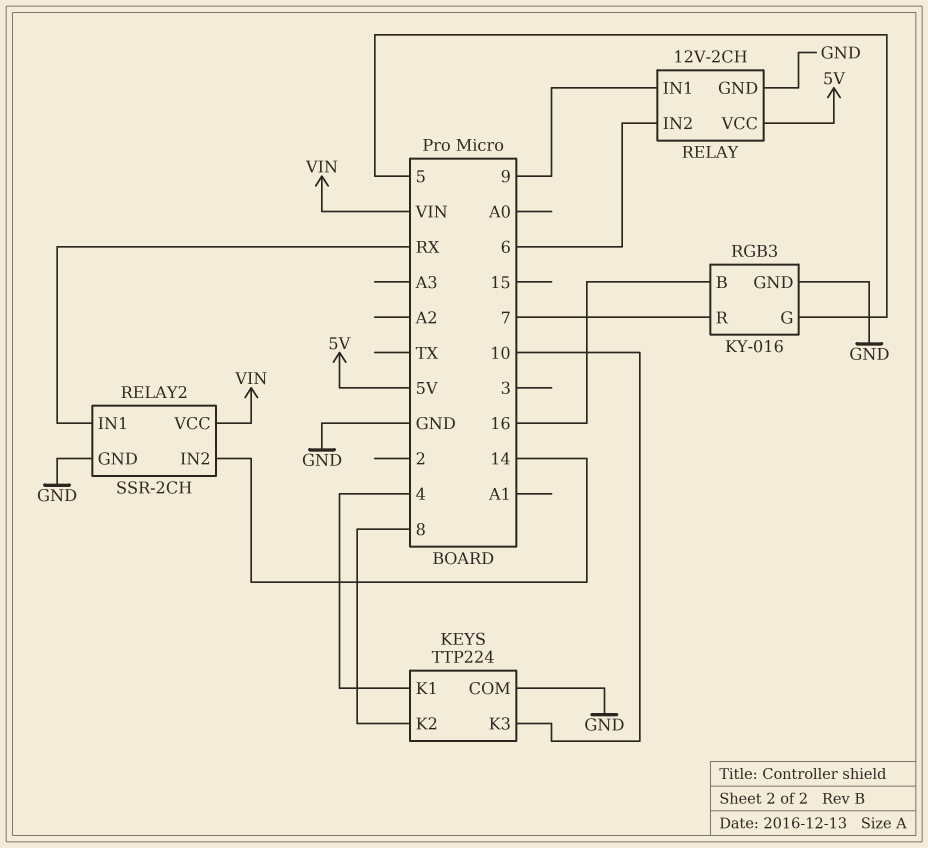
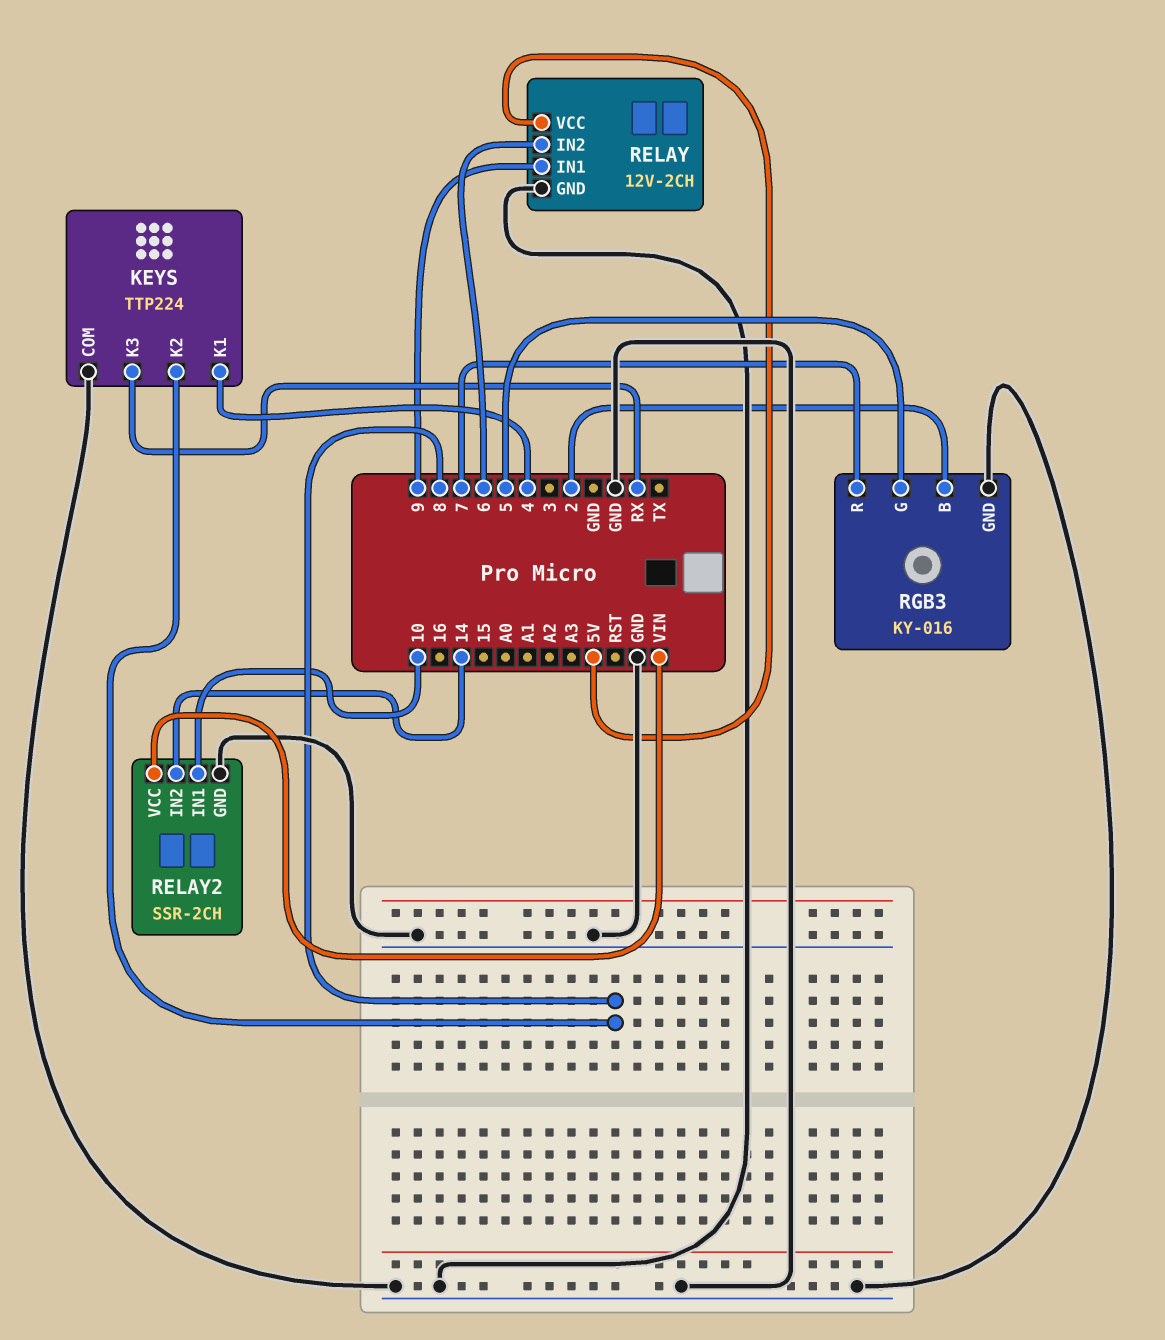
KEYS pin K3: 10 -> RX
RELAY2 pin IN1: RX -> 10
RGB3 pin B: 16 -> 2

